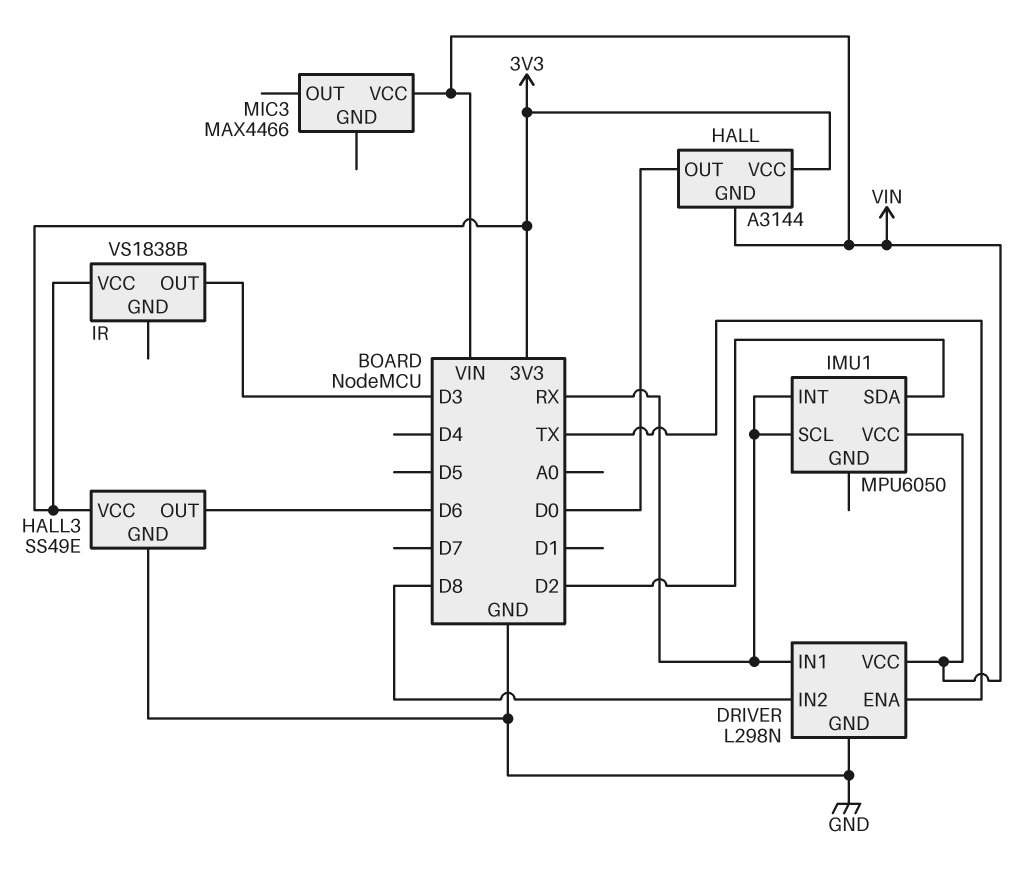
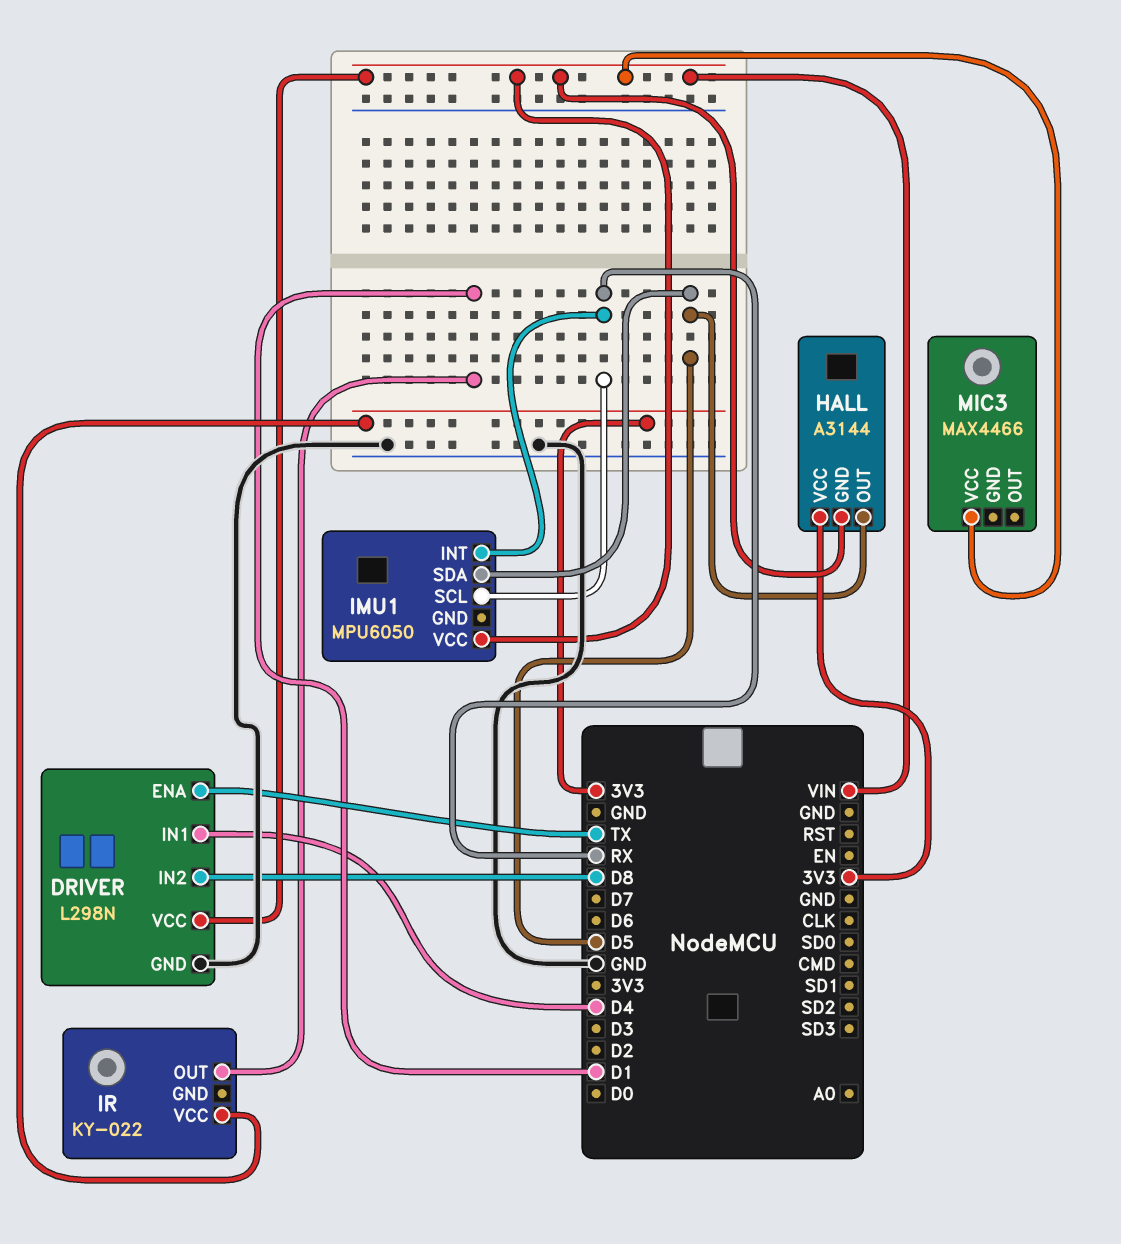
DRIVER pin IN1: RX -> D4
HALL pin OUT: D0 -> D5
HALL3: SS49E -> none
HALL3 pin GND: GND -> none
HALL3 pin OUT: D6 -> none
HALL3 pin VCC: 3V3 -> none
IMU1 pin SDA: D2 -> D5
IR: VS1838B -> KY-022
IR pin OUT: D3 -> D1

